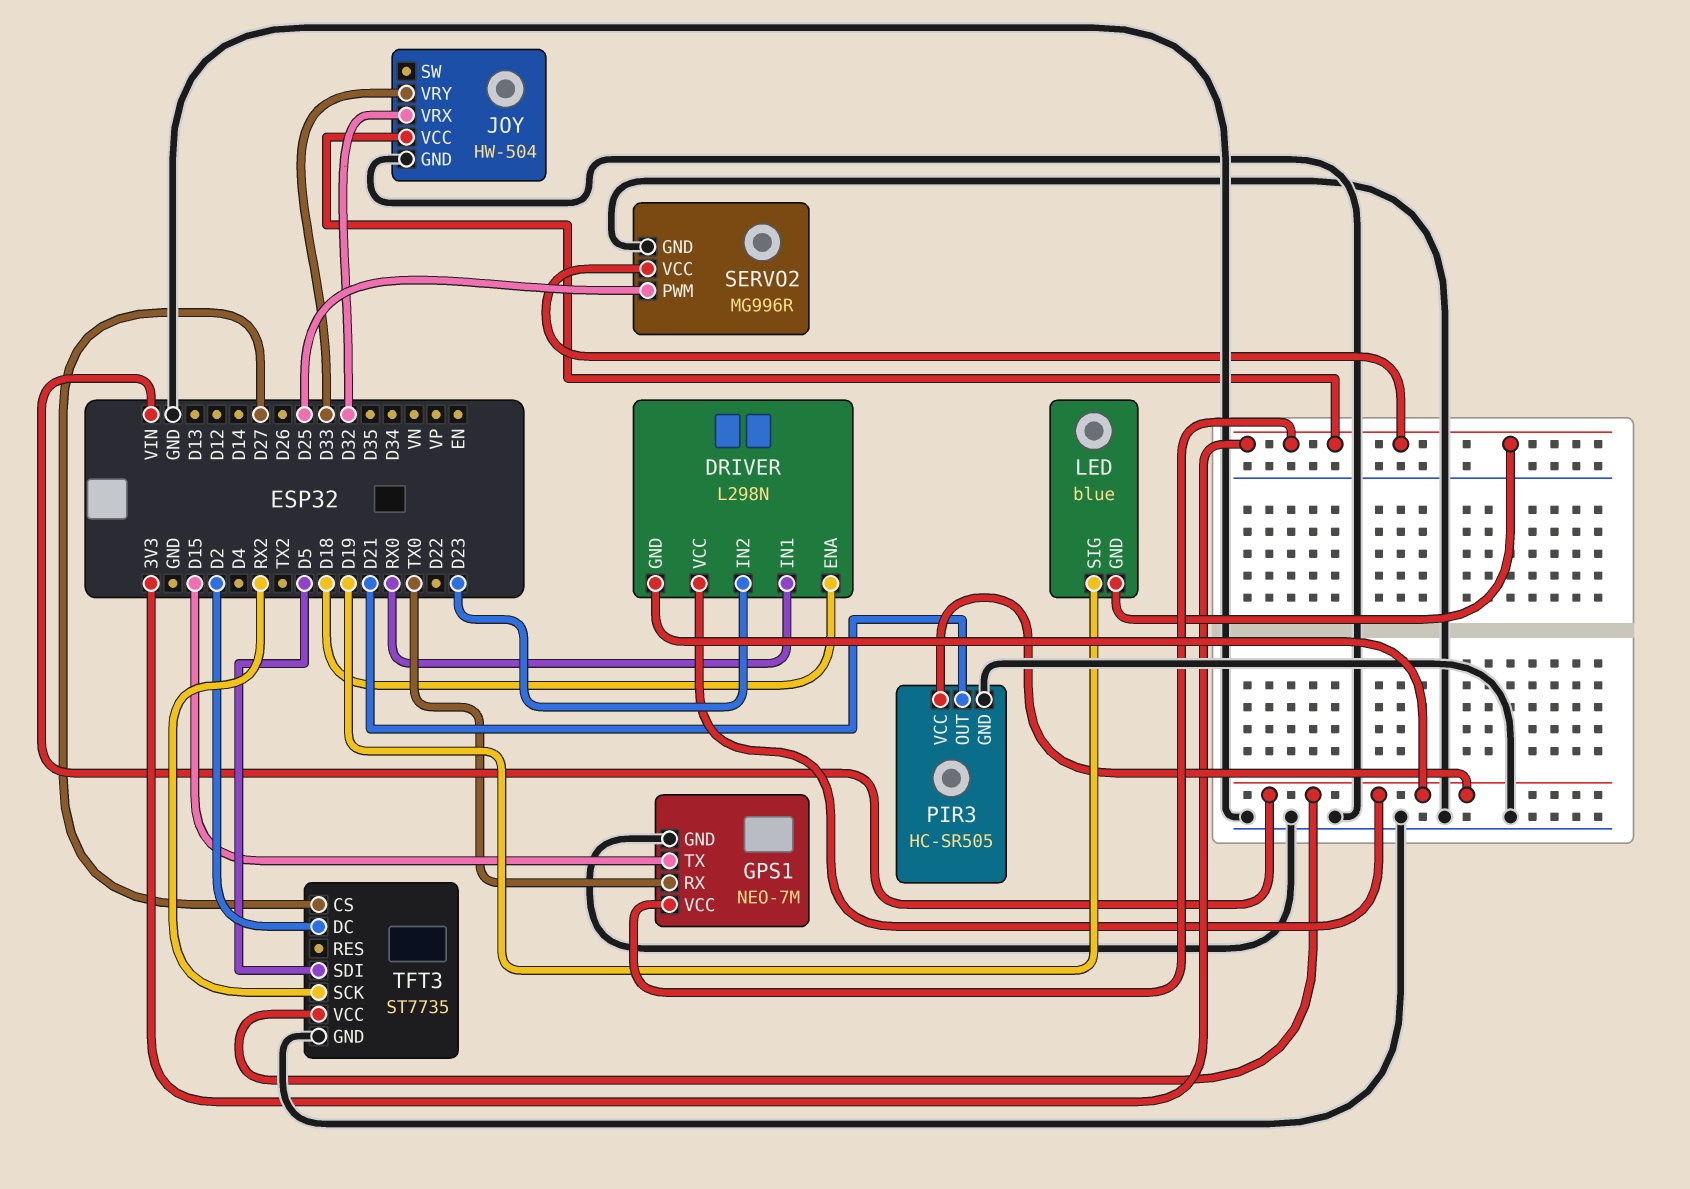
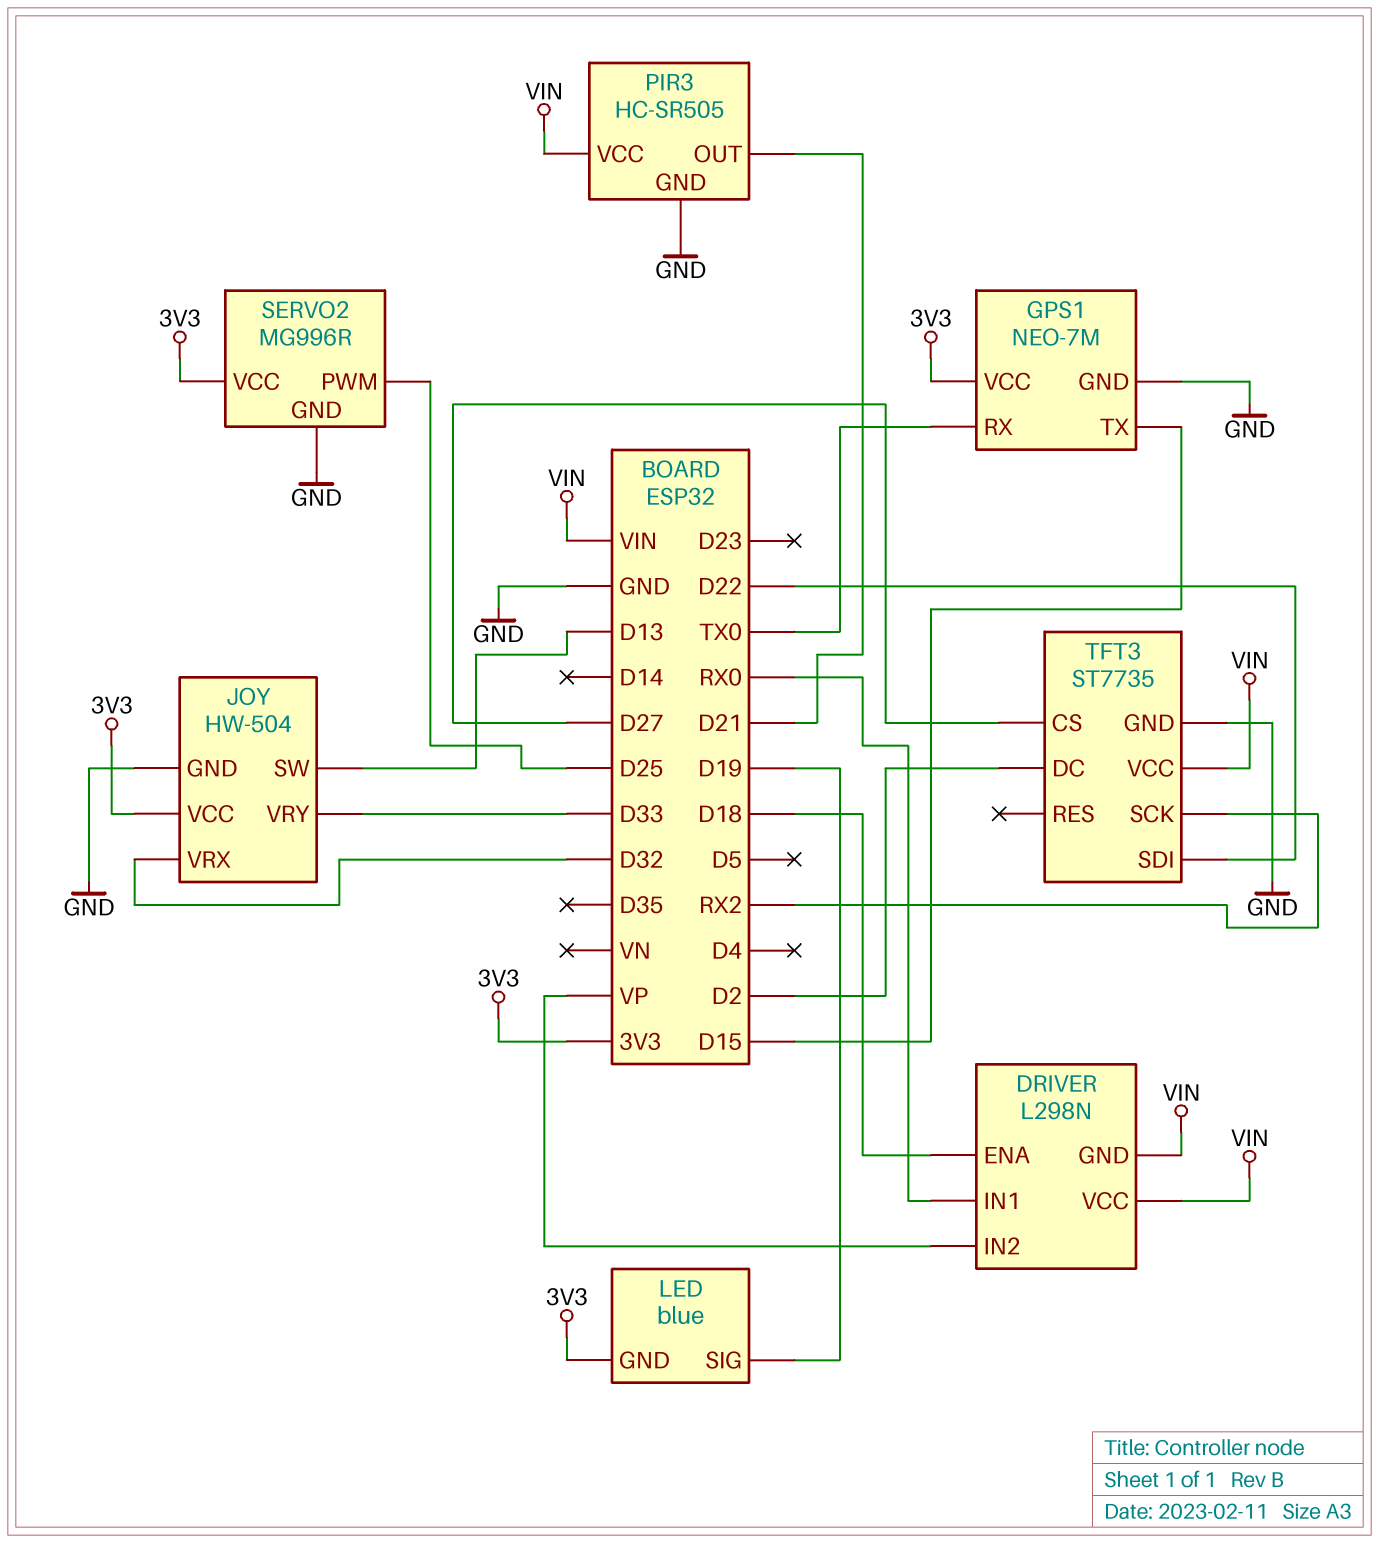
DRIVER pin IN2: D23 -> VP
JOY pin SW: none -> D13
TFT3 pin SDI: D5 -> D22

